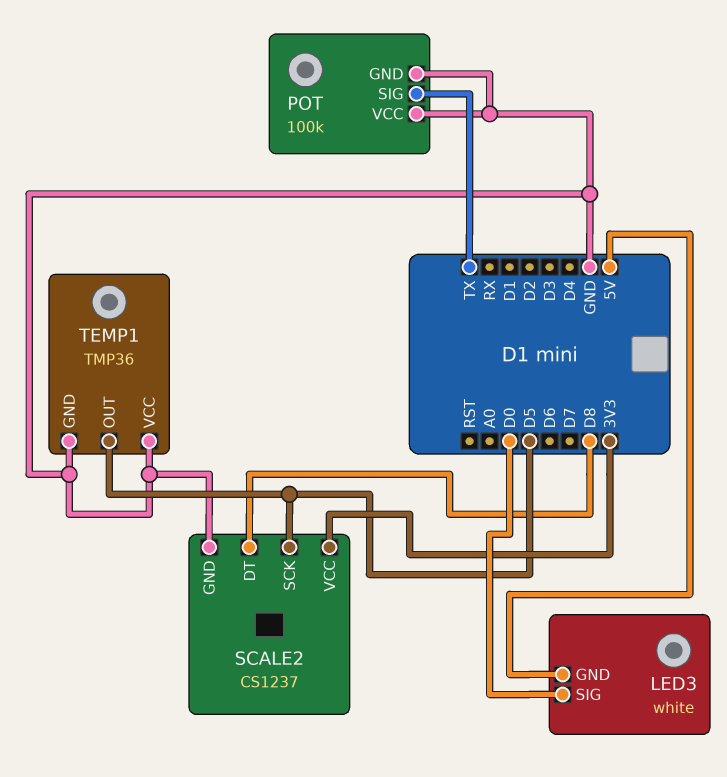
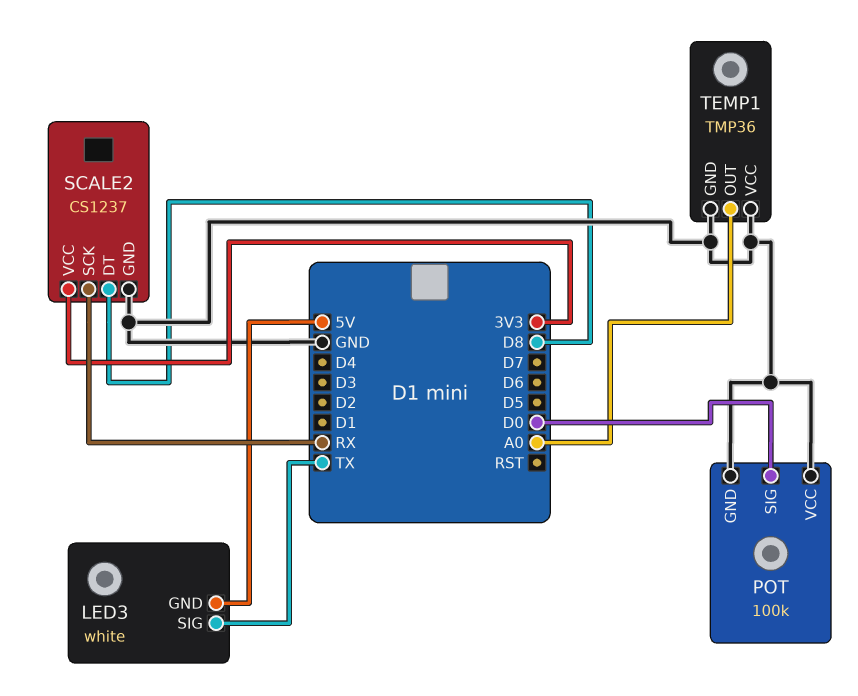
LED3 pin SIG: D0 -> TX
POT pin SIG: TX -> D0
SCALE2 pin SCK: D5 -> RX
TEMP1 pin OUT: D5 -> A0

